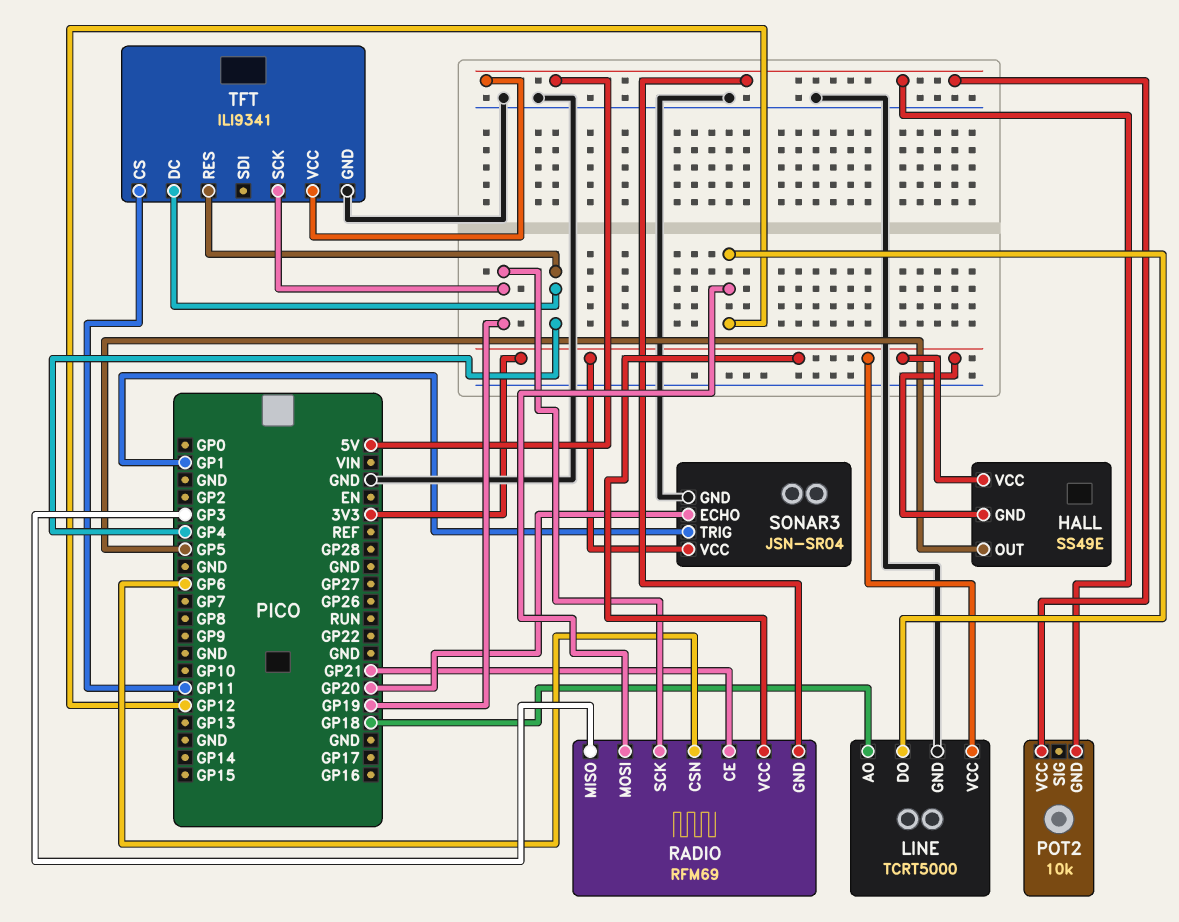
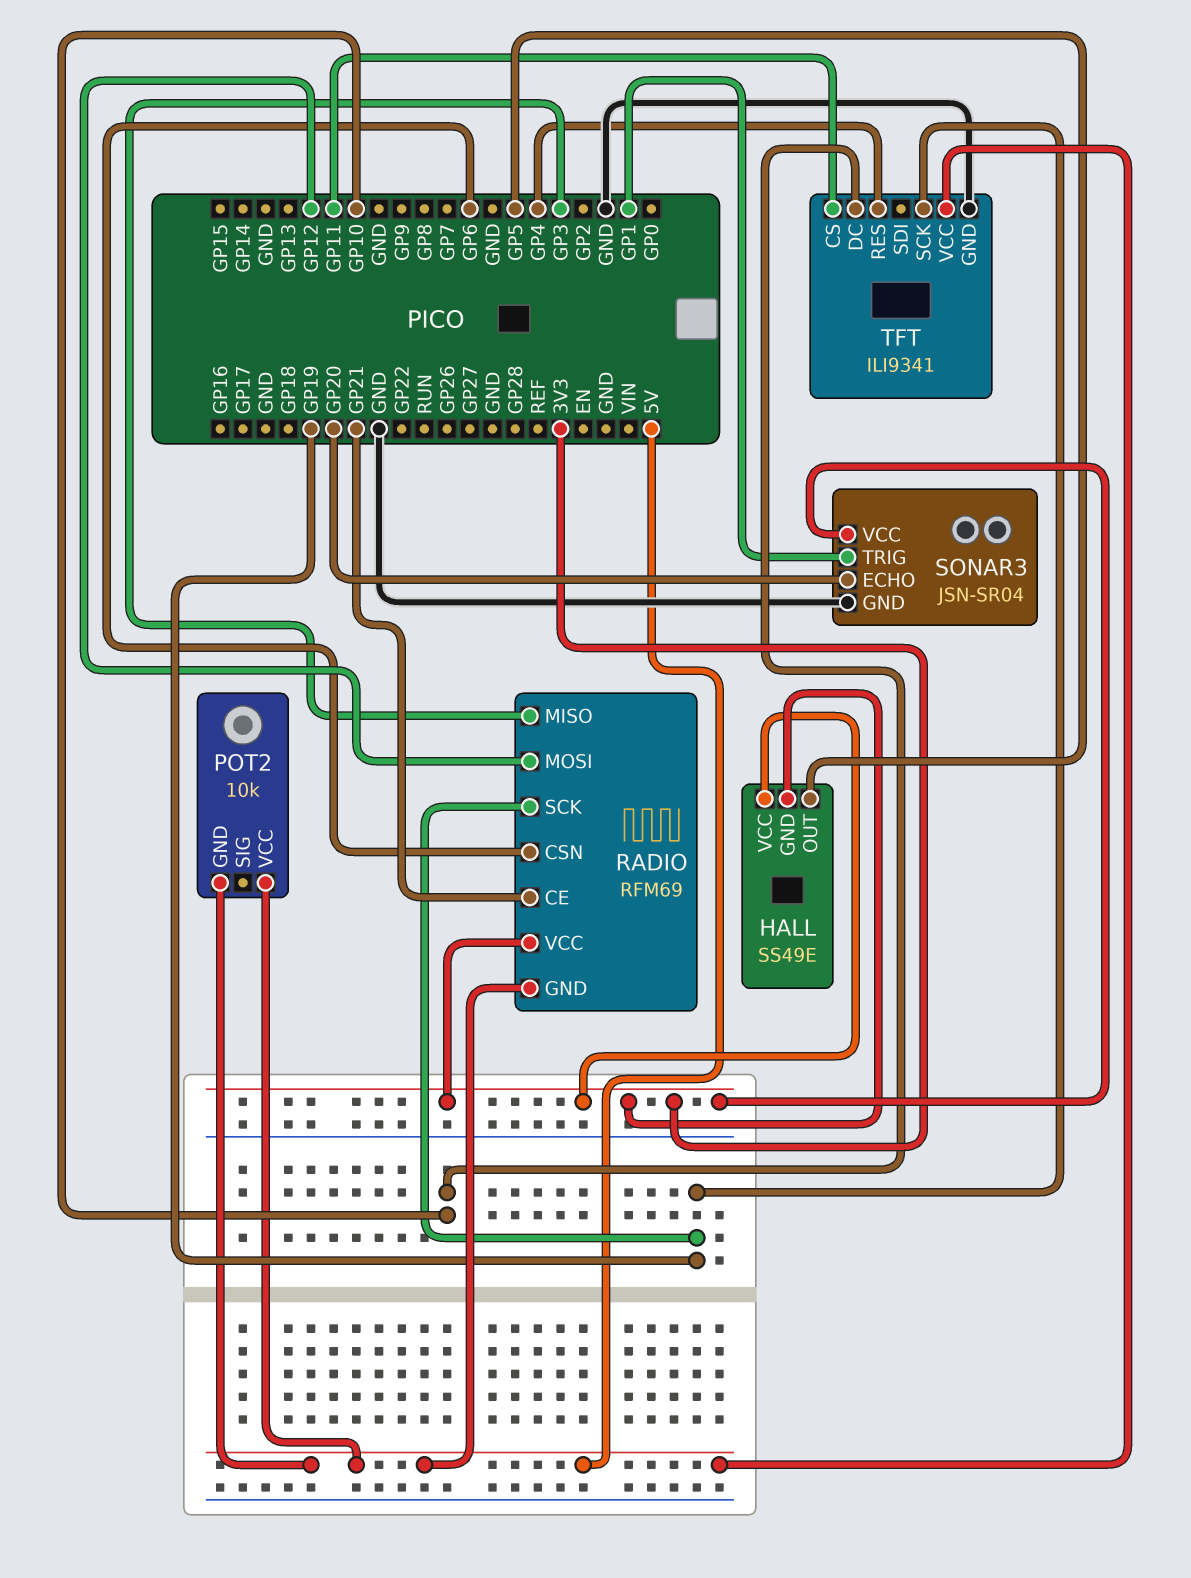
LINE: TCRT5000 -> none
LINE pin AO: GP18 -> none
LINE pin DO: GP12 -> none
LINE pin GND: GND -> none
LINE pin VCC: 3V3 -> none
TFT pin DC: GP4 -> GP10

